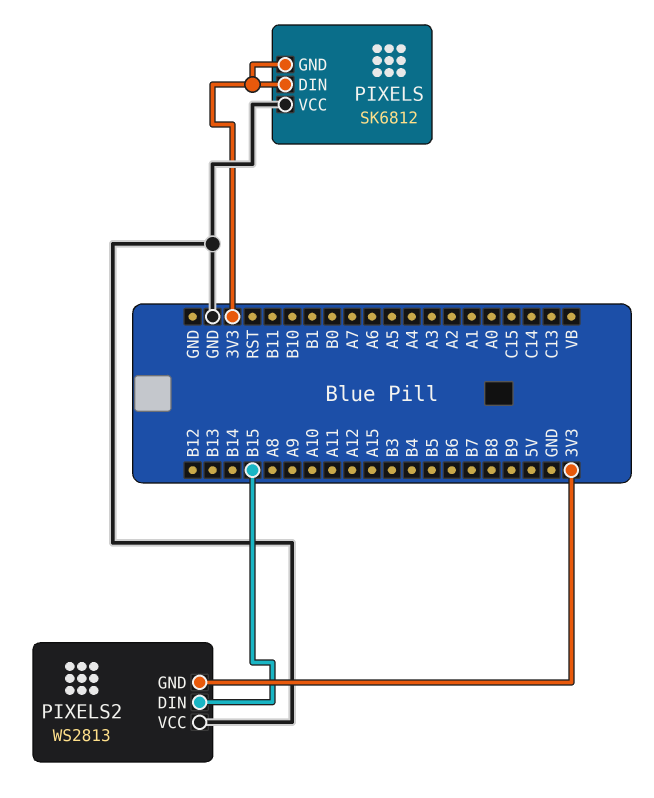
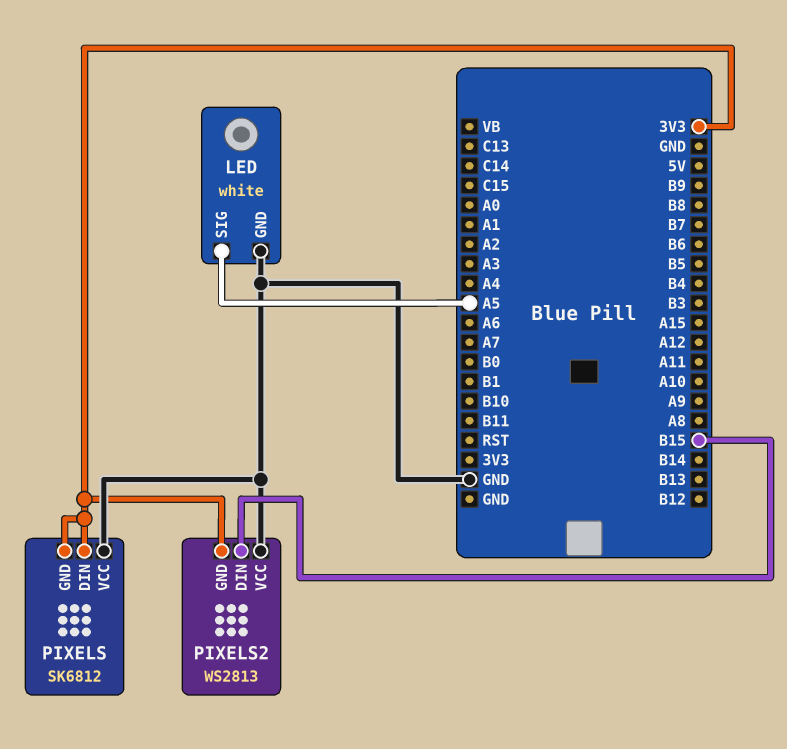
LED: none -> white
LED pin GND: none -> GND
LED pin SIG: none -> A5

